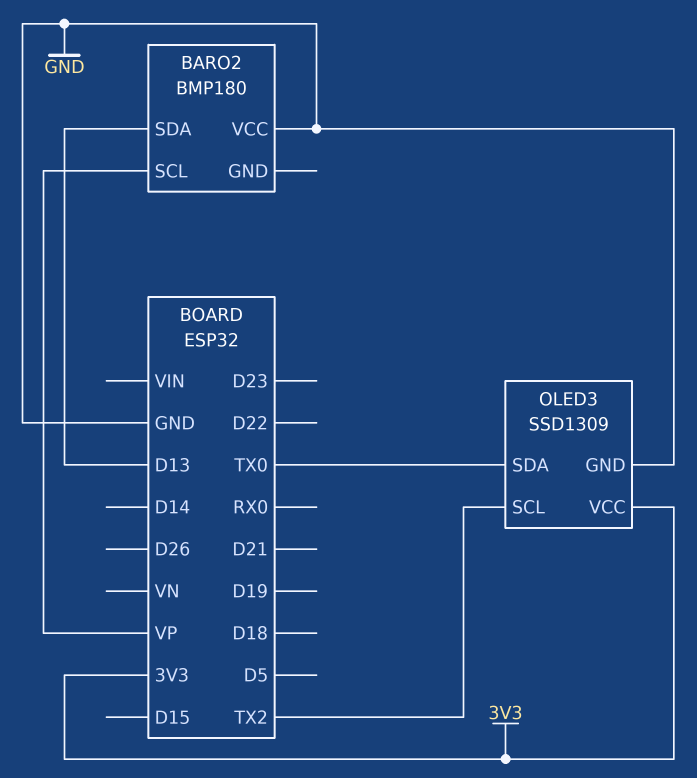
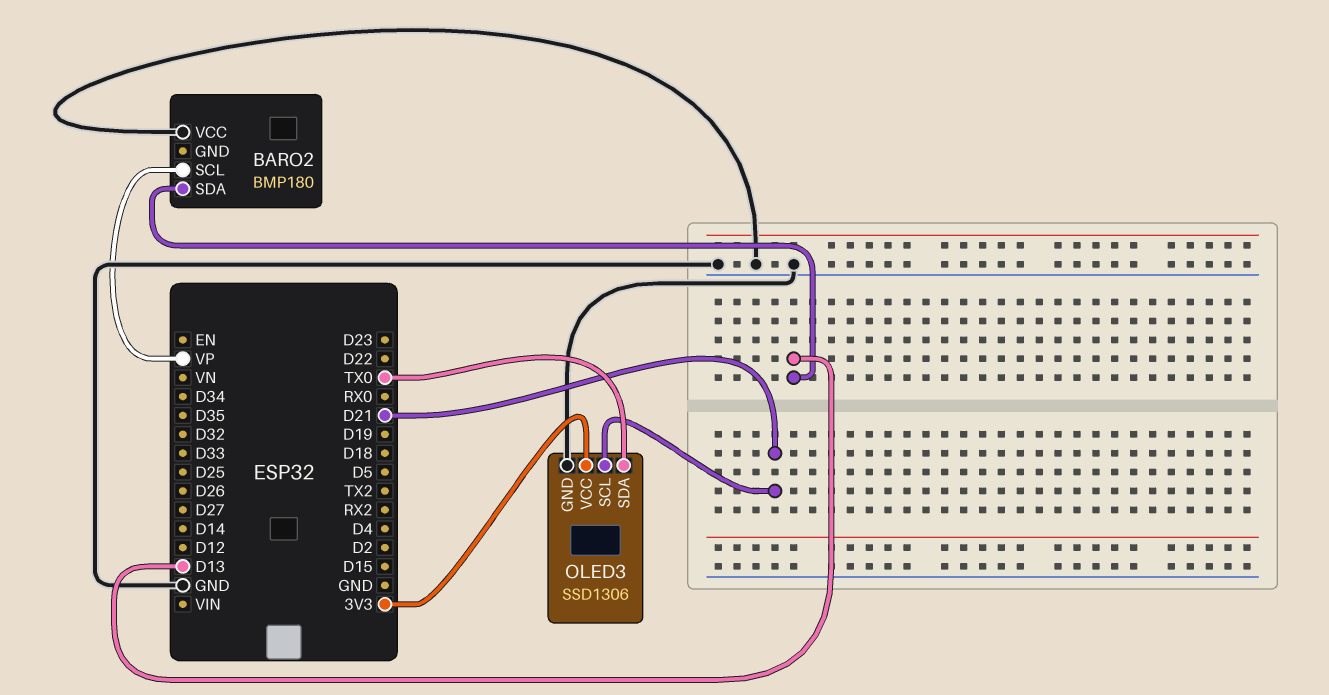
OLED3: SSD1309 -> SSD1306
OLED3 pin SCL: TX2 -> D21

